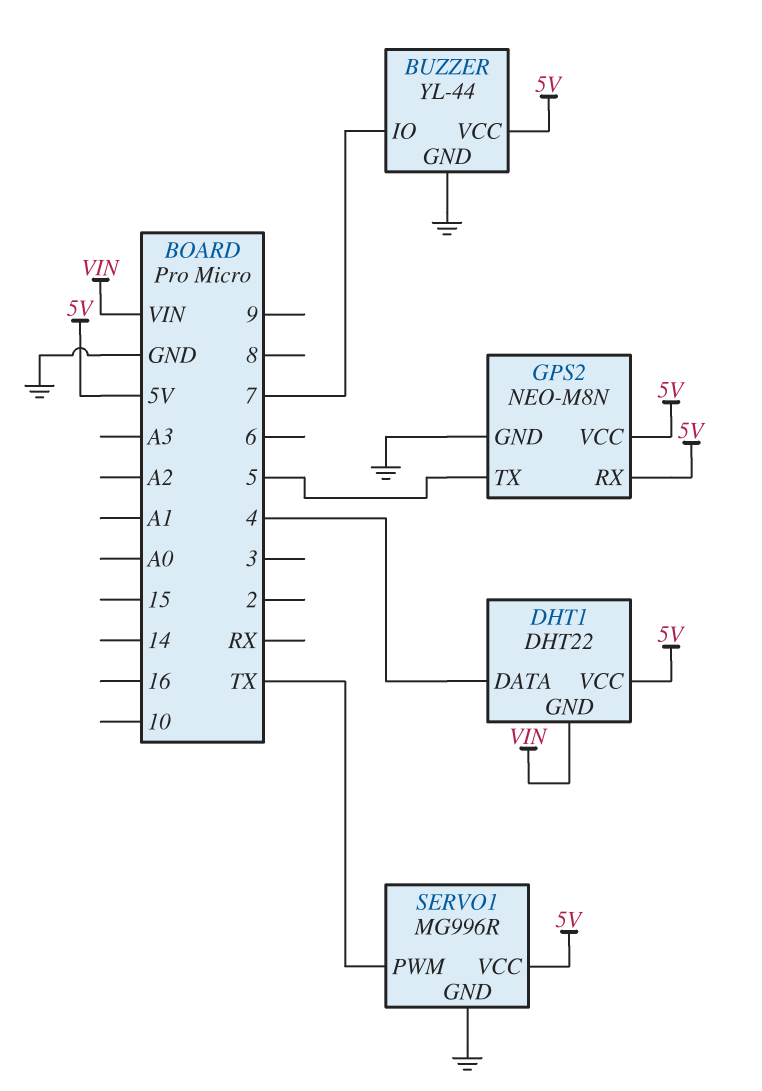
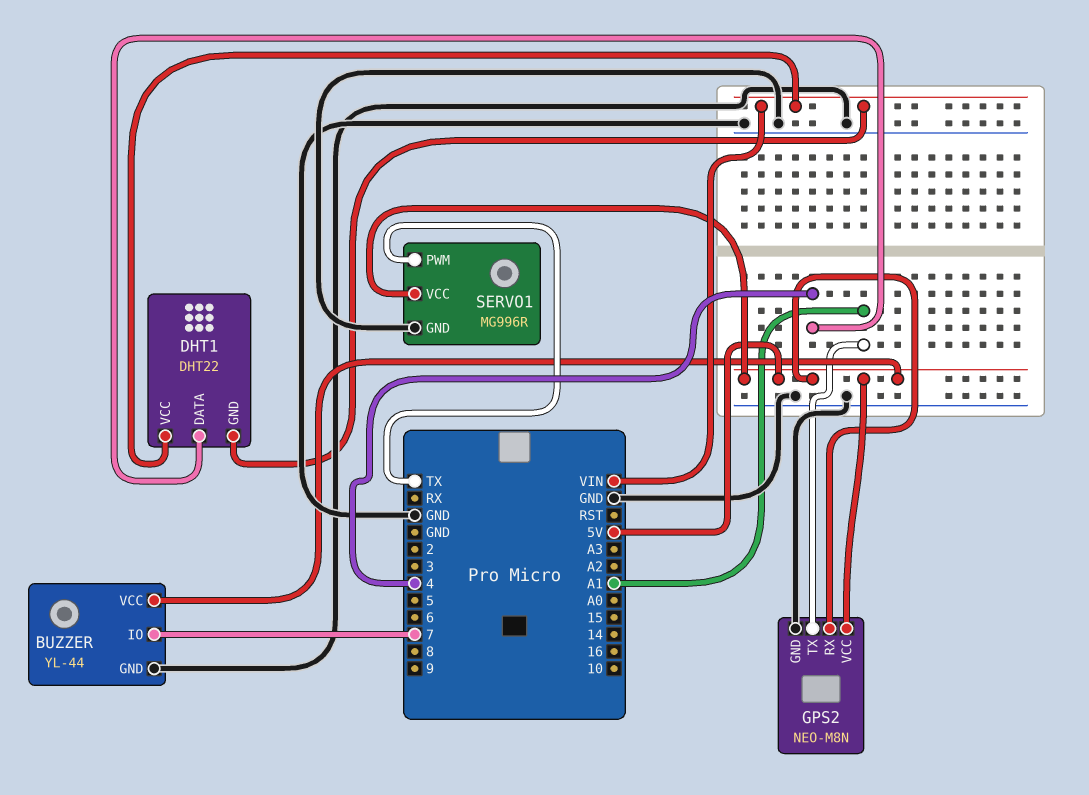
DHT1 pin VCC: 5V -> VIN
GPS2 pin TX: 5 -> A1

